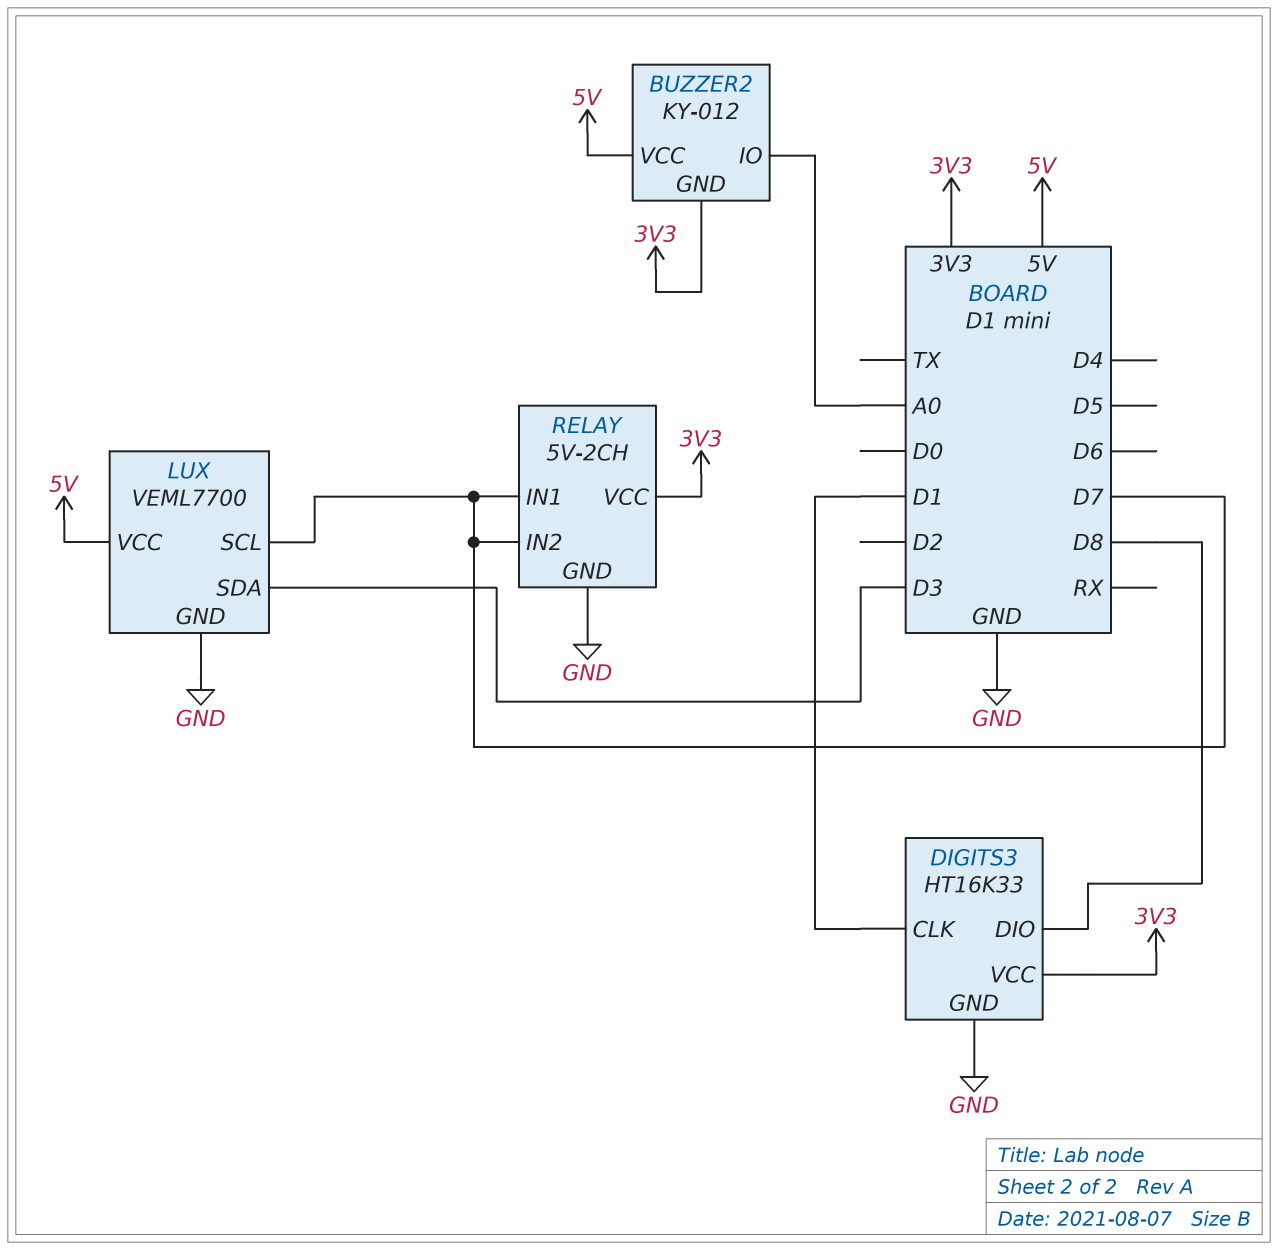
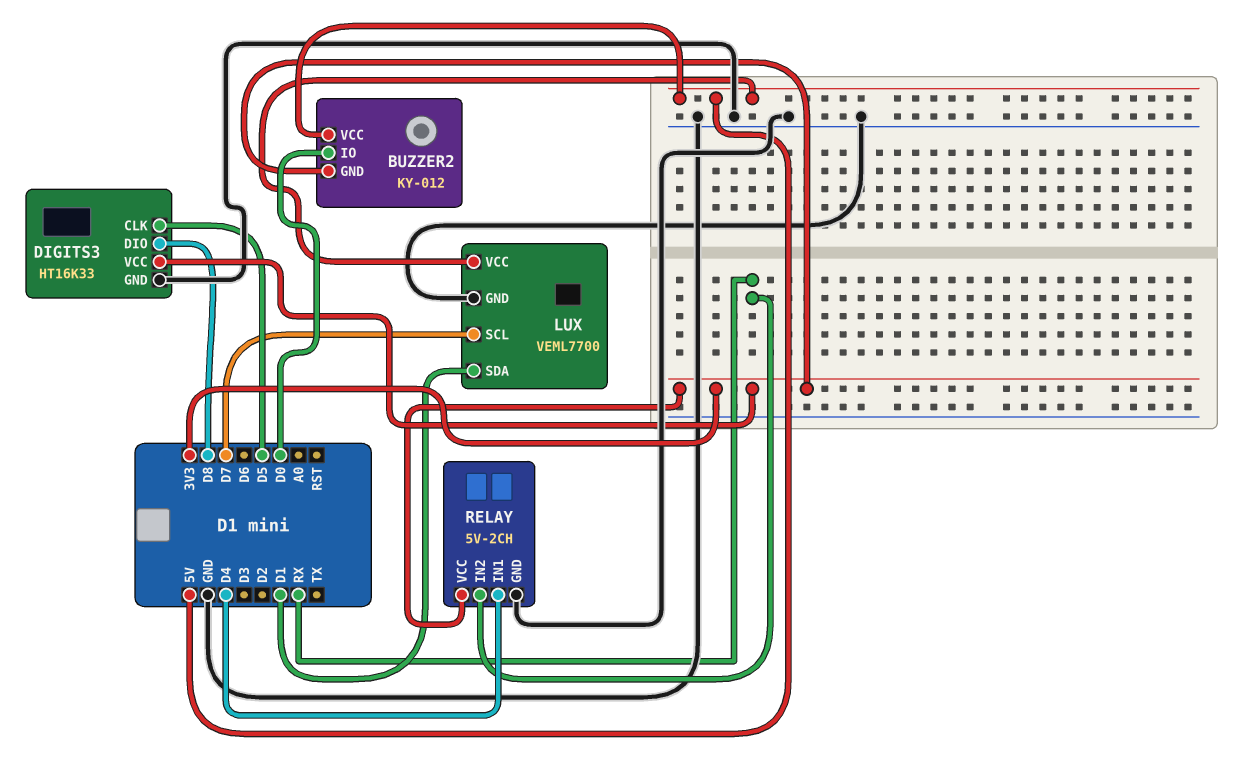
BUZZER2 pin IO: A0 -> D0
DIGITS3 pin CLK: D1 -> D5
LUX pin SDA: D3 -> D1
RELAY pin IN1: D7 -> D4
RELAY pin IN2: D7 -> RX

